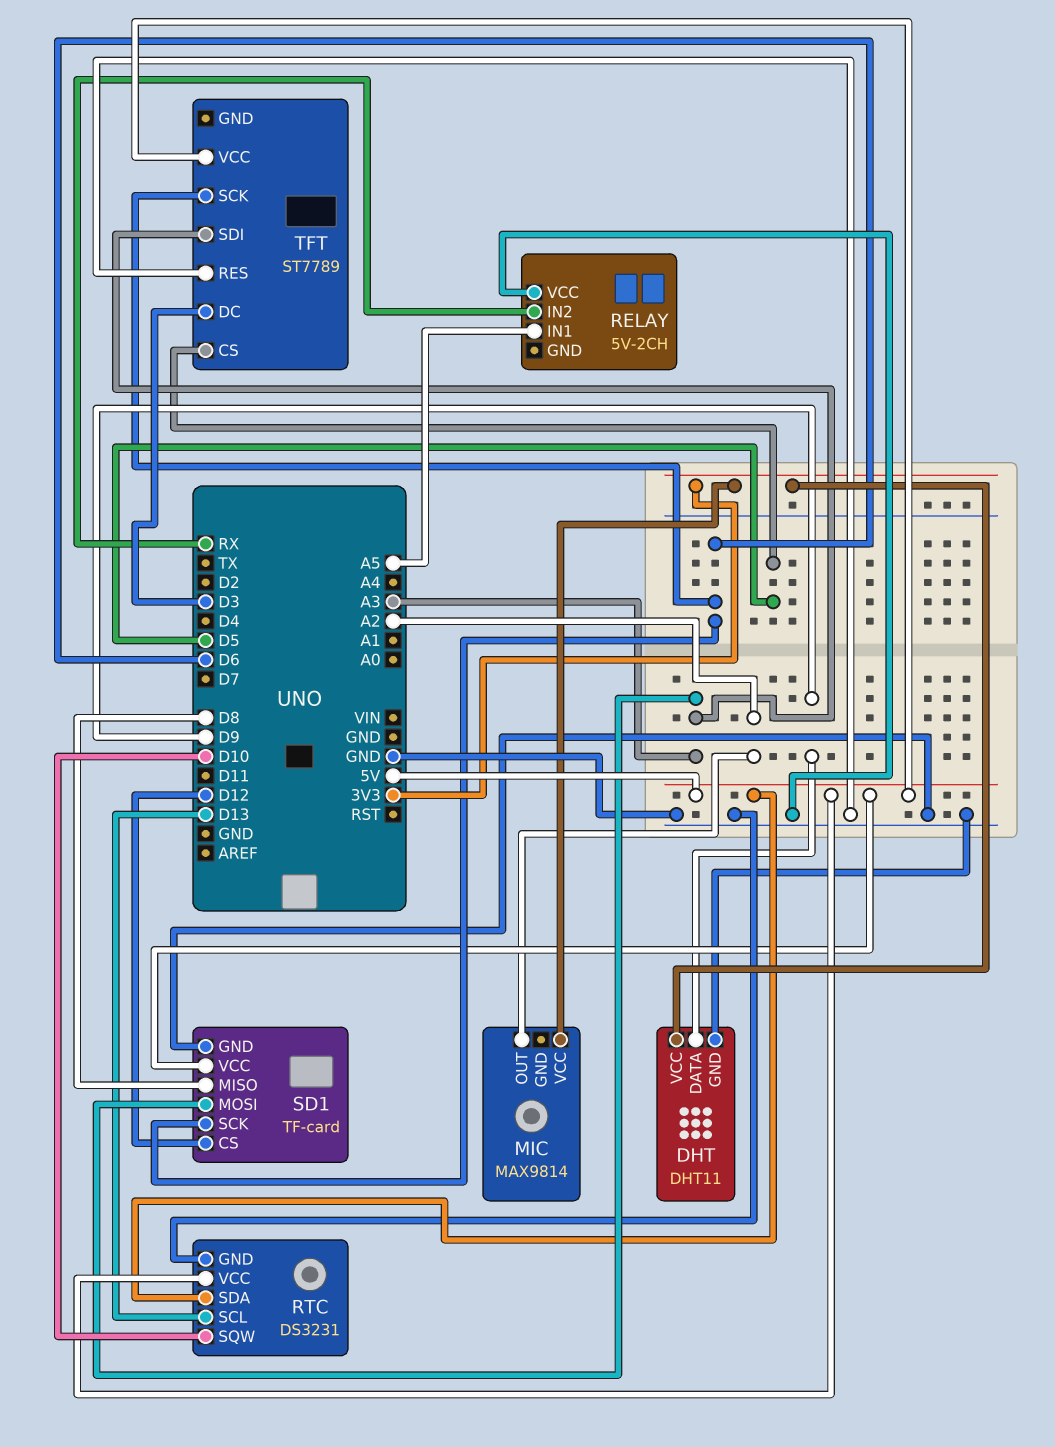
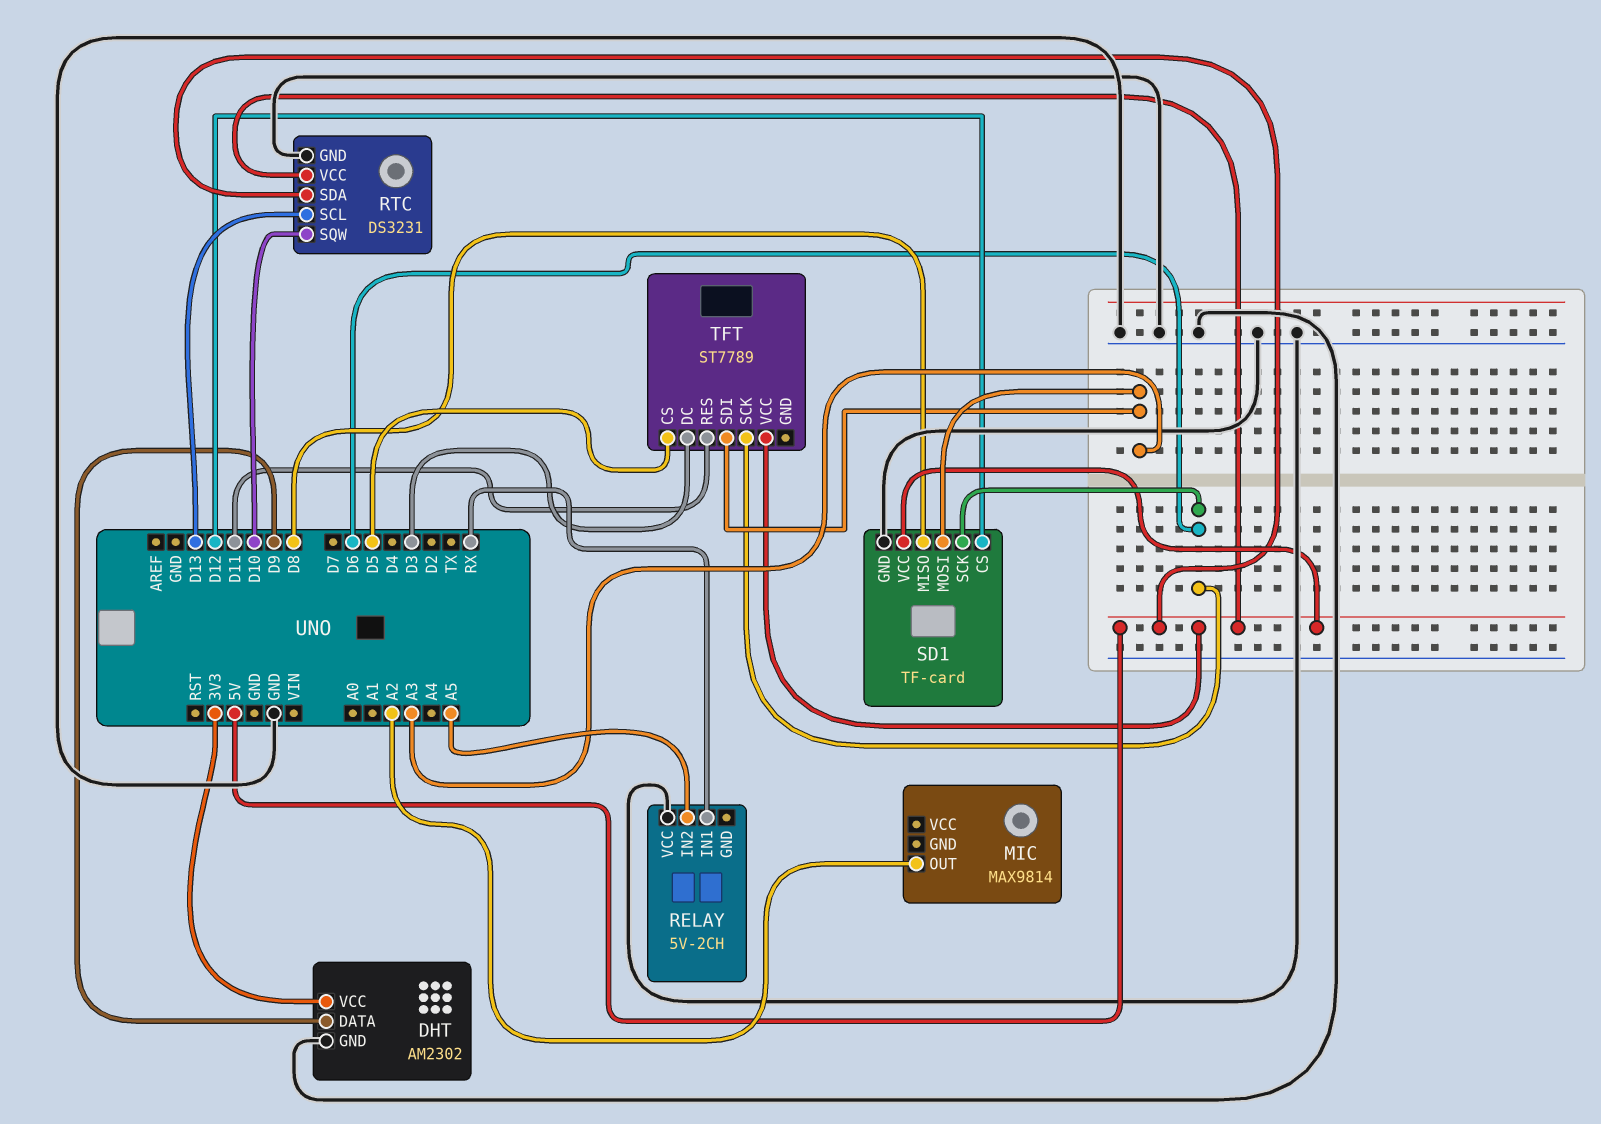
DHT: DHT11 -> AM2302
MIC pin VCC: 3V3 -> none
RELAY pin IN1: A5 -> RX
RELAY pin IN2: RX -> A5
TFT pin RES: GND -> D11

